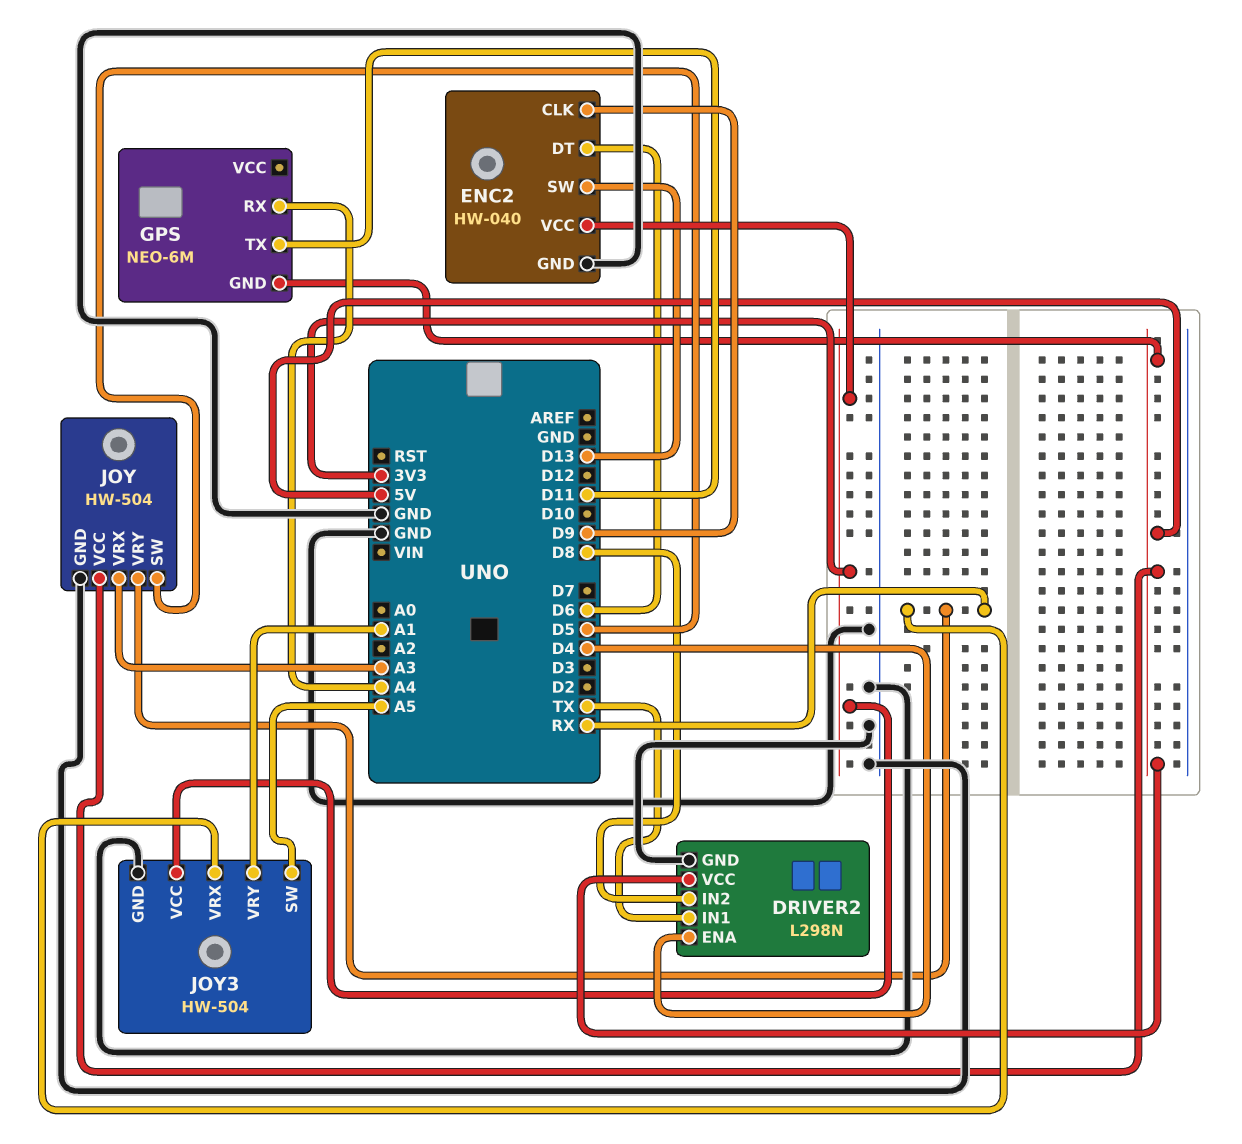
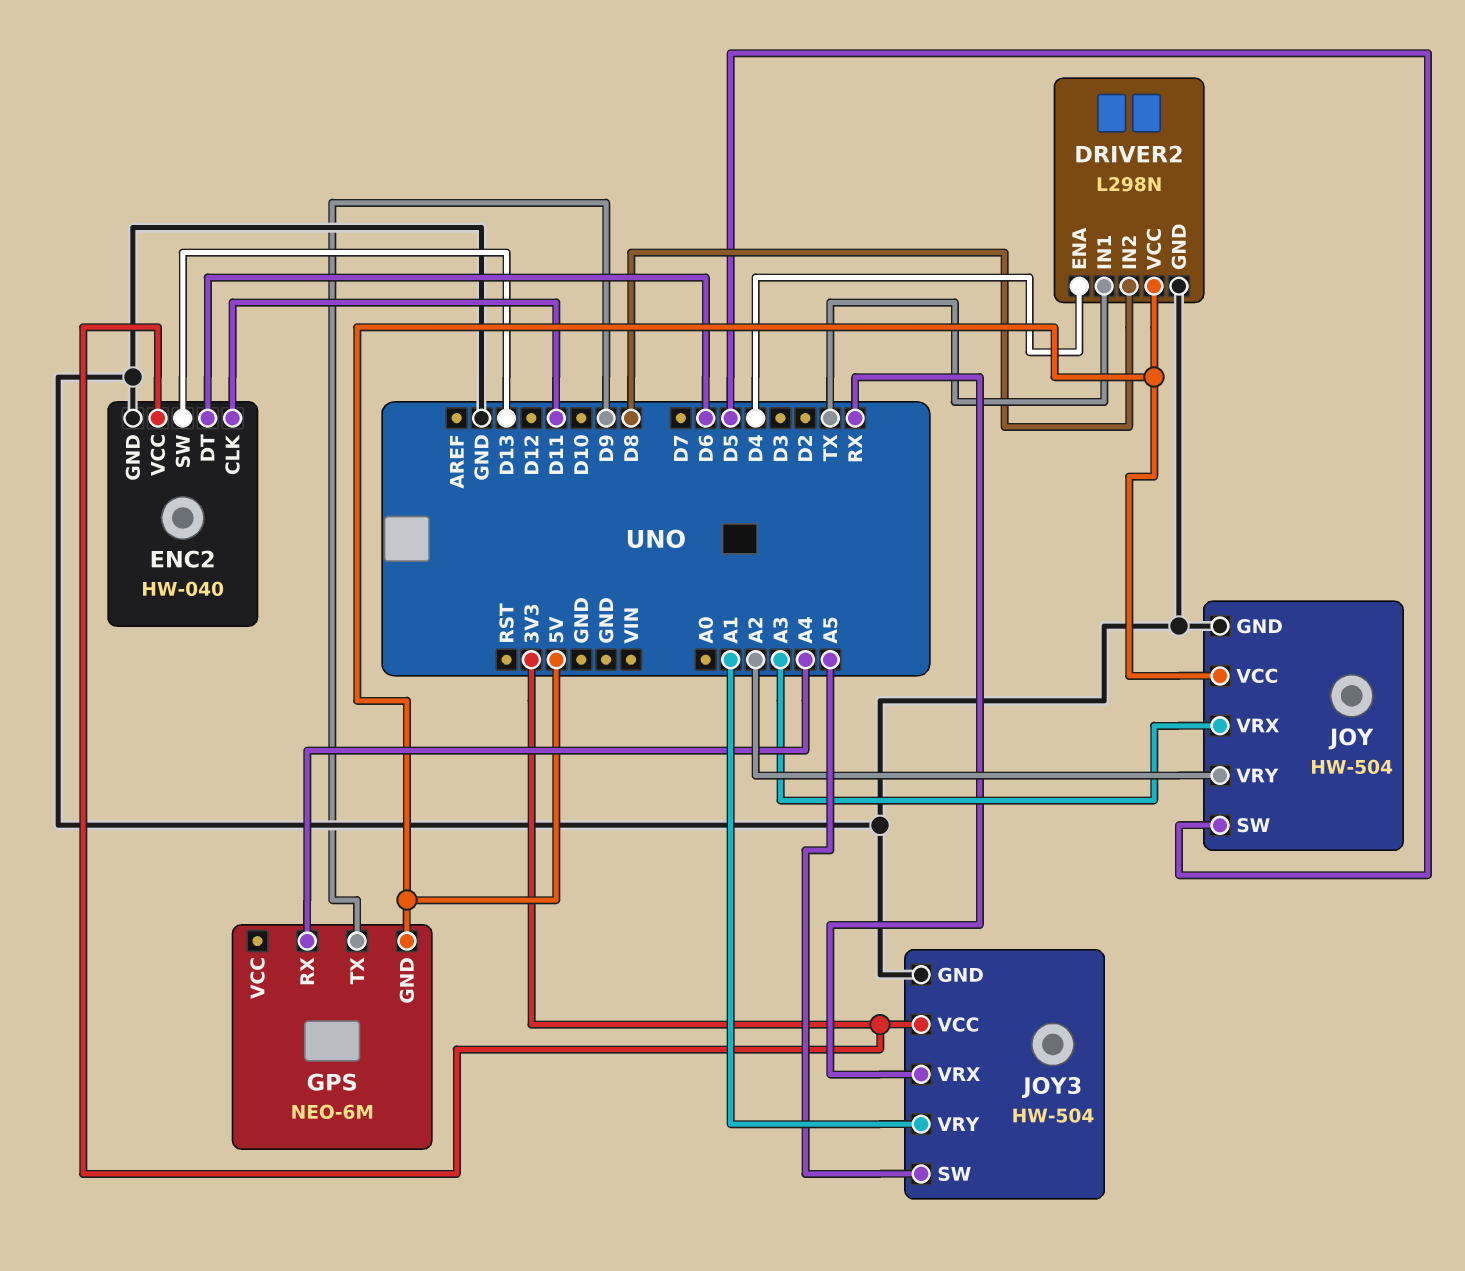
ENC2 pin CLK: D9 -> D11
GPS pin TX: D11 -> D9
JOY pin VRY: RX -> A2

